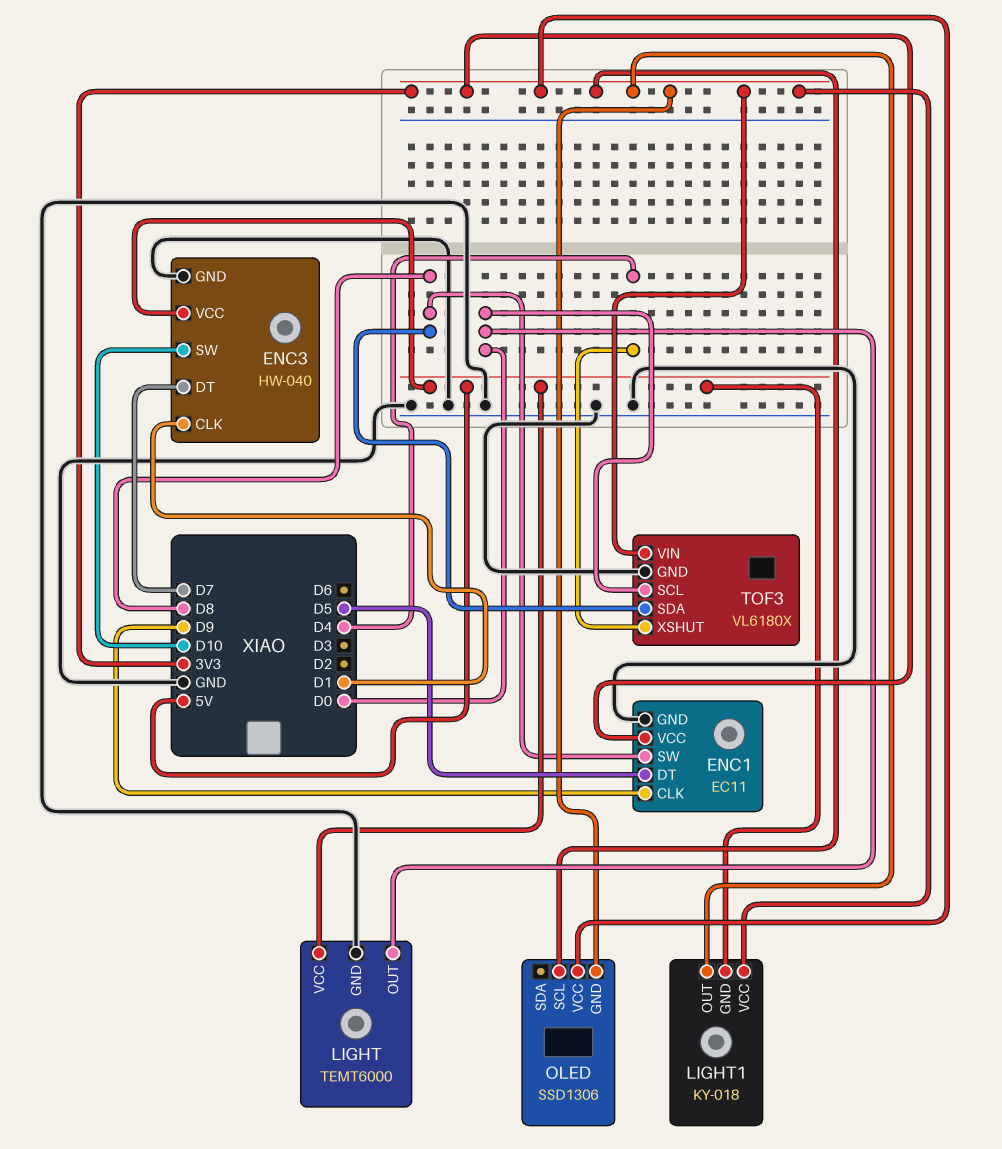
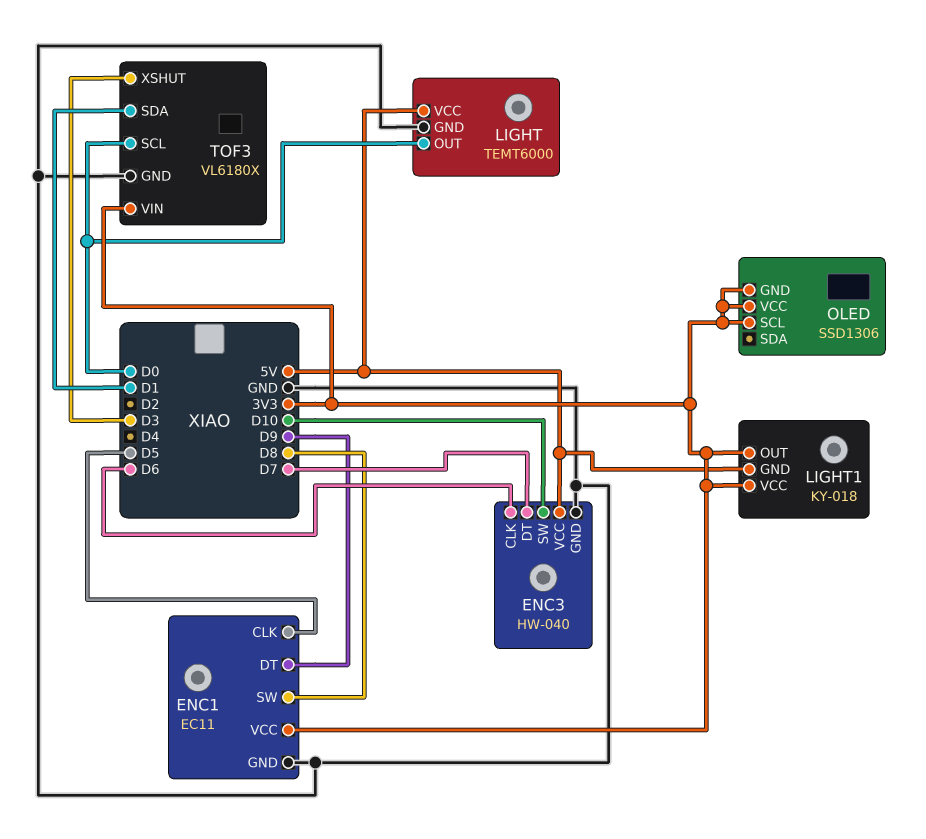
ENC1 pin CLK: D9 -> D5
ENC1 pin DT: D5 -> D9
ENC3 pin CLK: D1 -> D6
TOF3 pin SDA: D8 -> D1
TOF3 pin XSHUT: D4 -> D3

